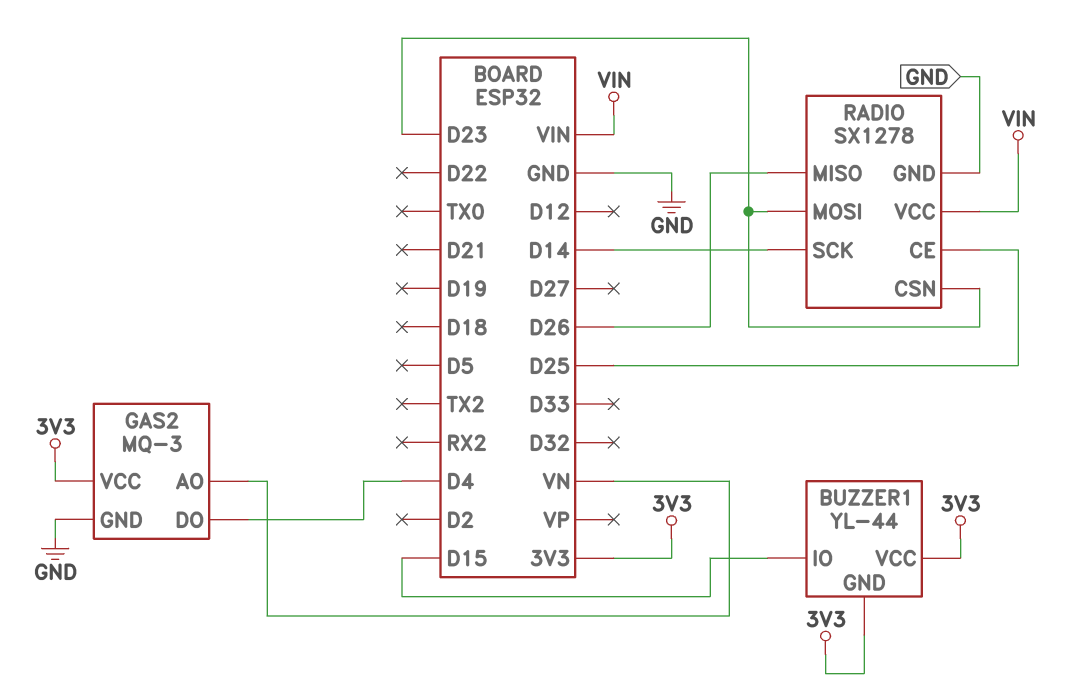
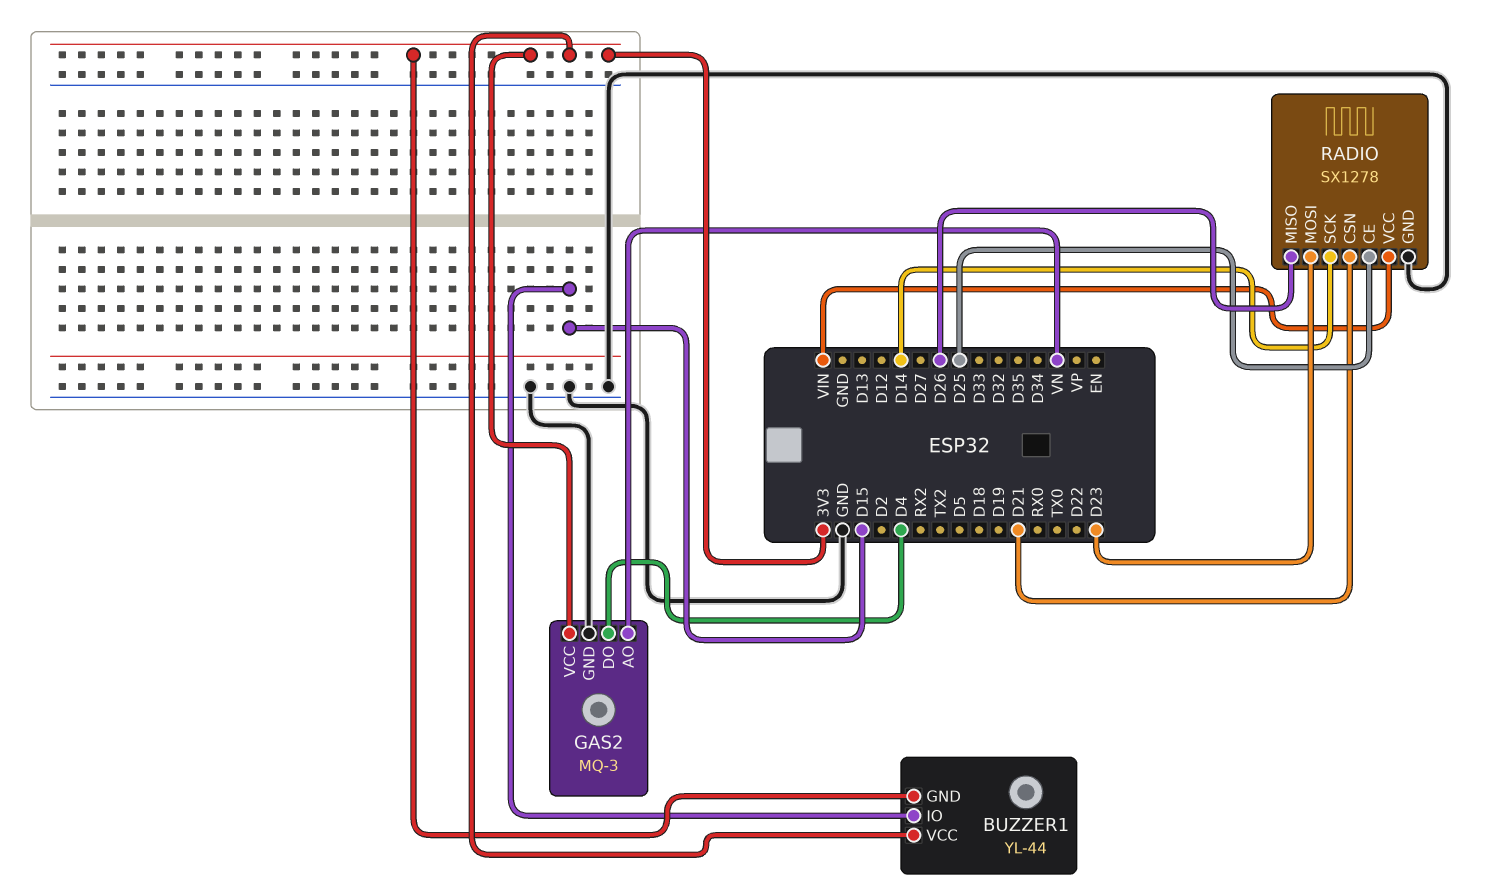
RADIO pin CSN: D23 -> D21

